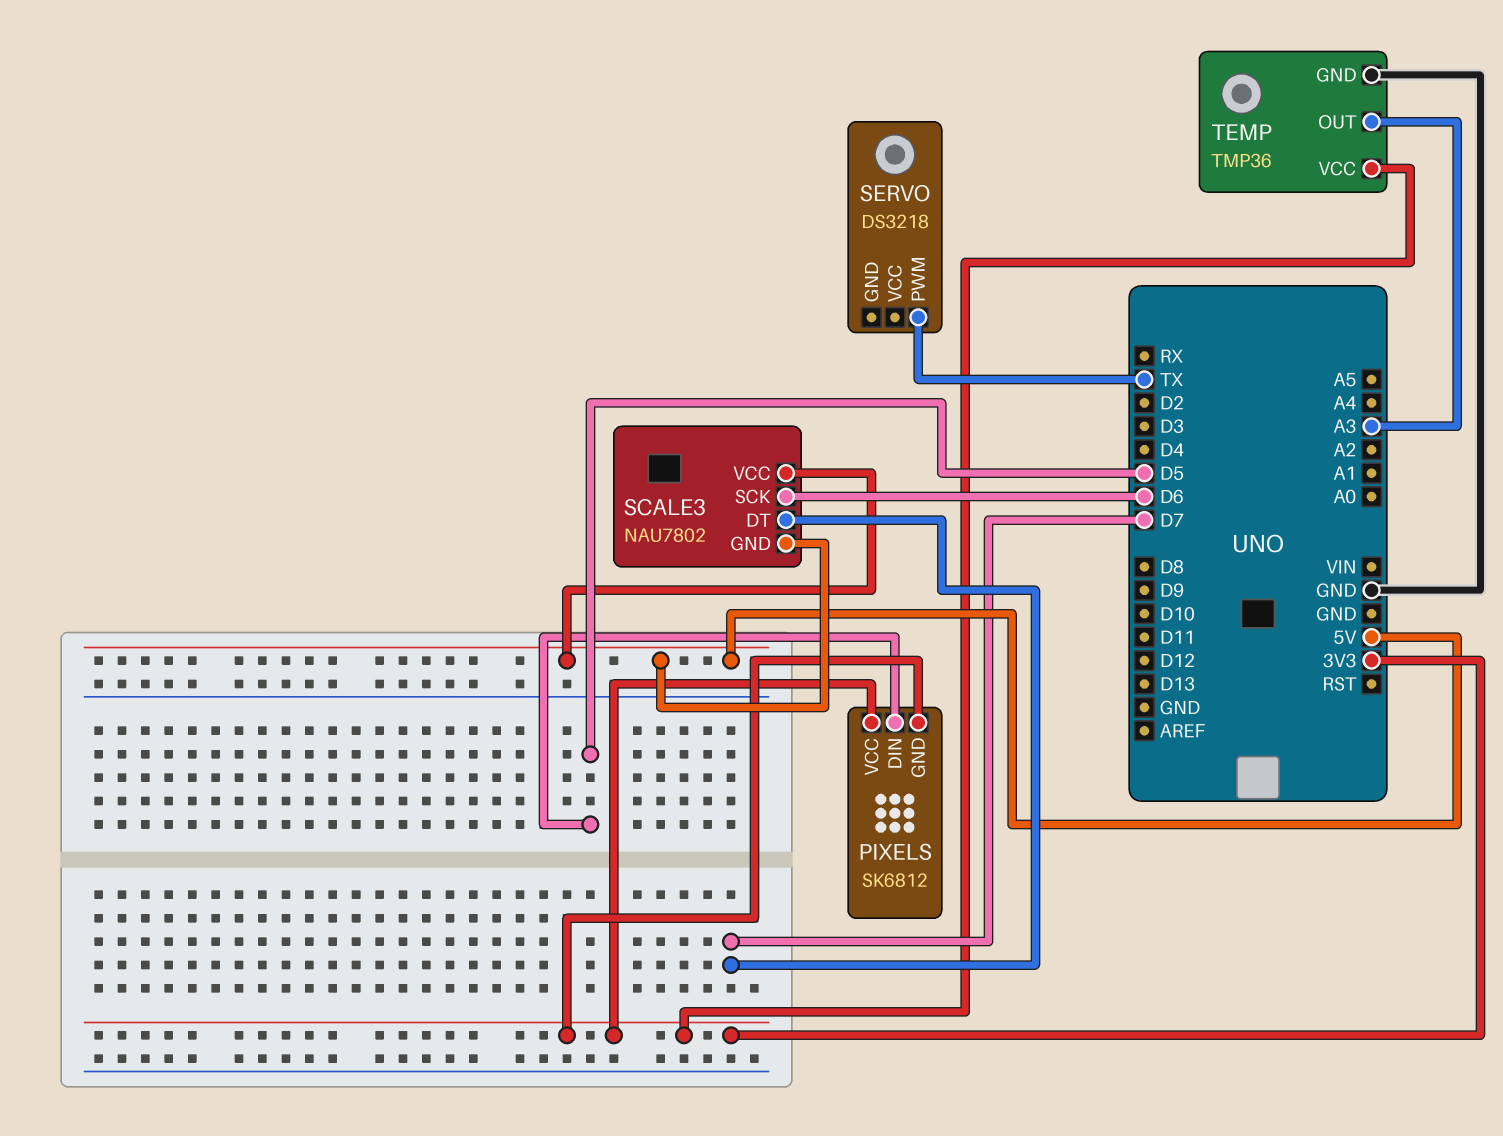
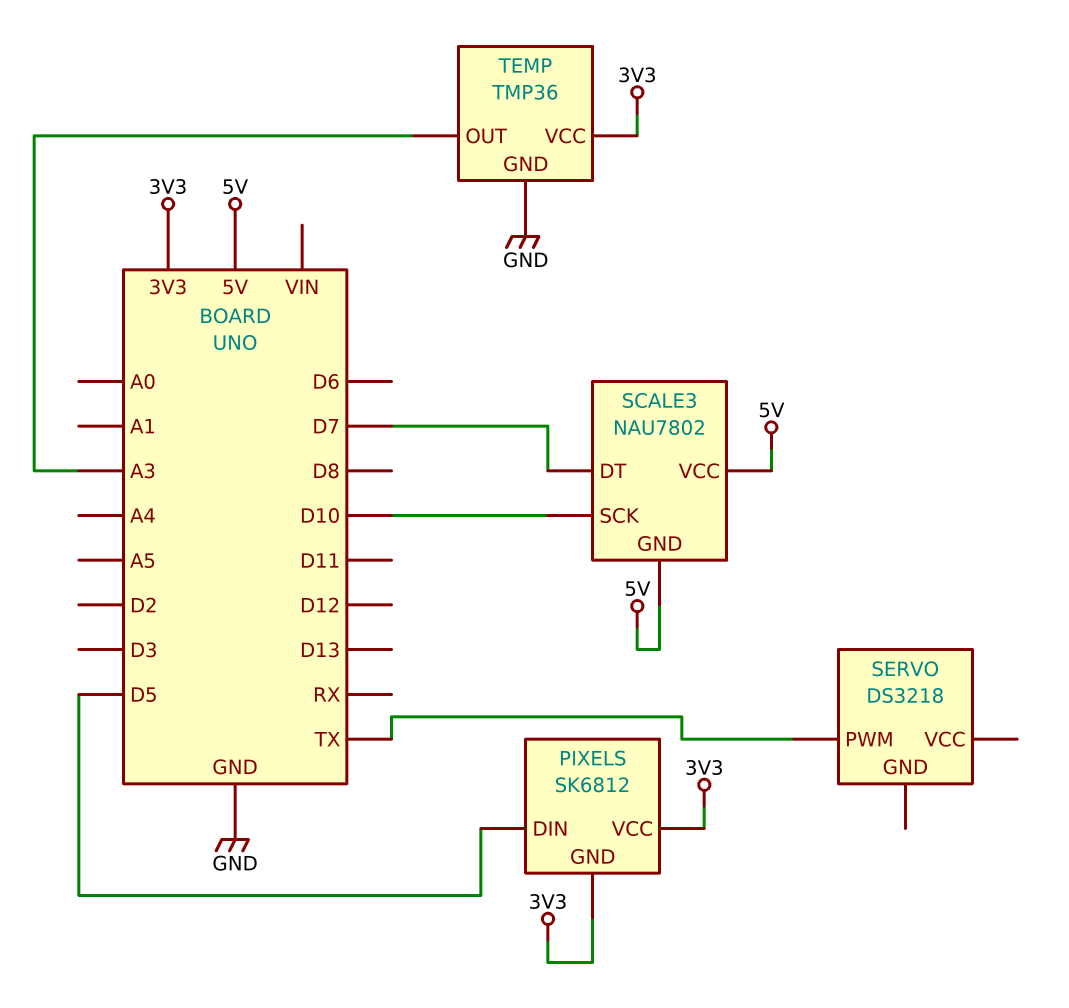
SCALE3 pin SCK: D6 -> D10

